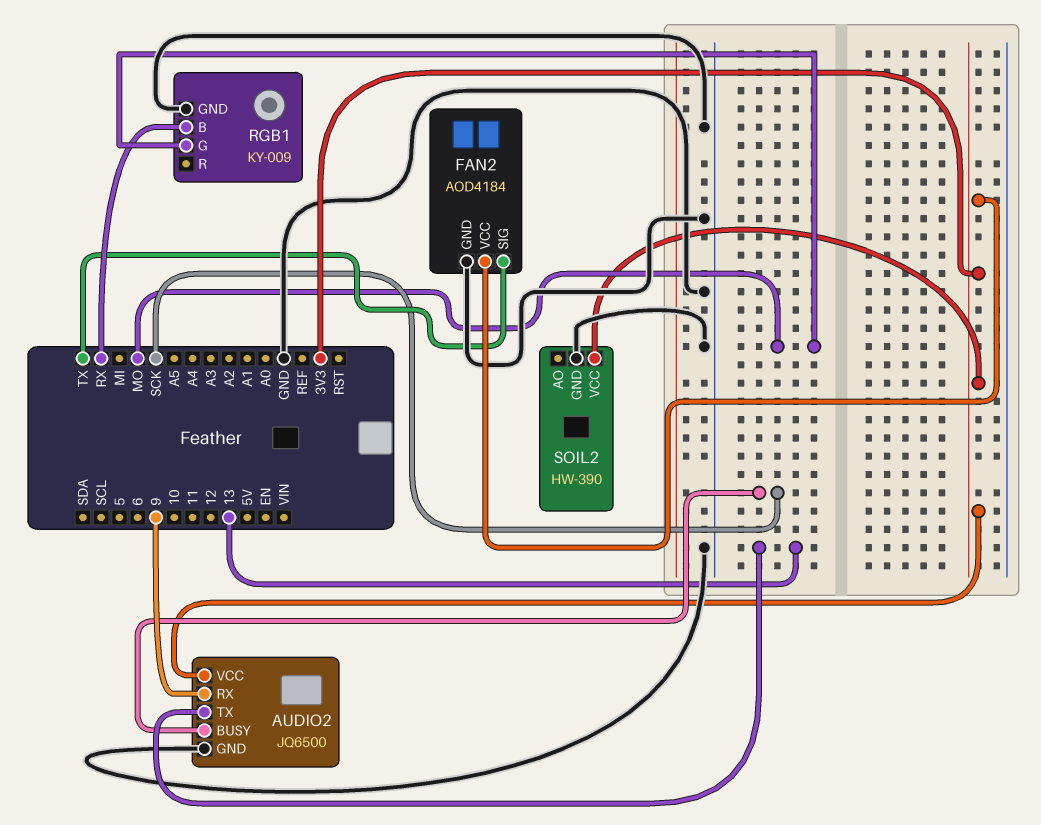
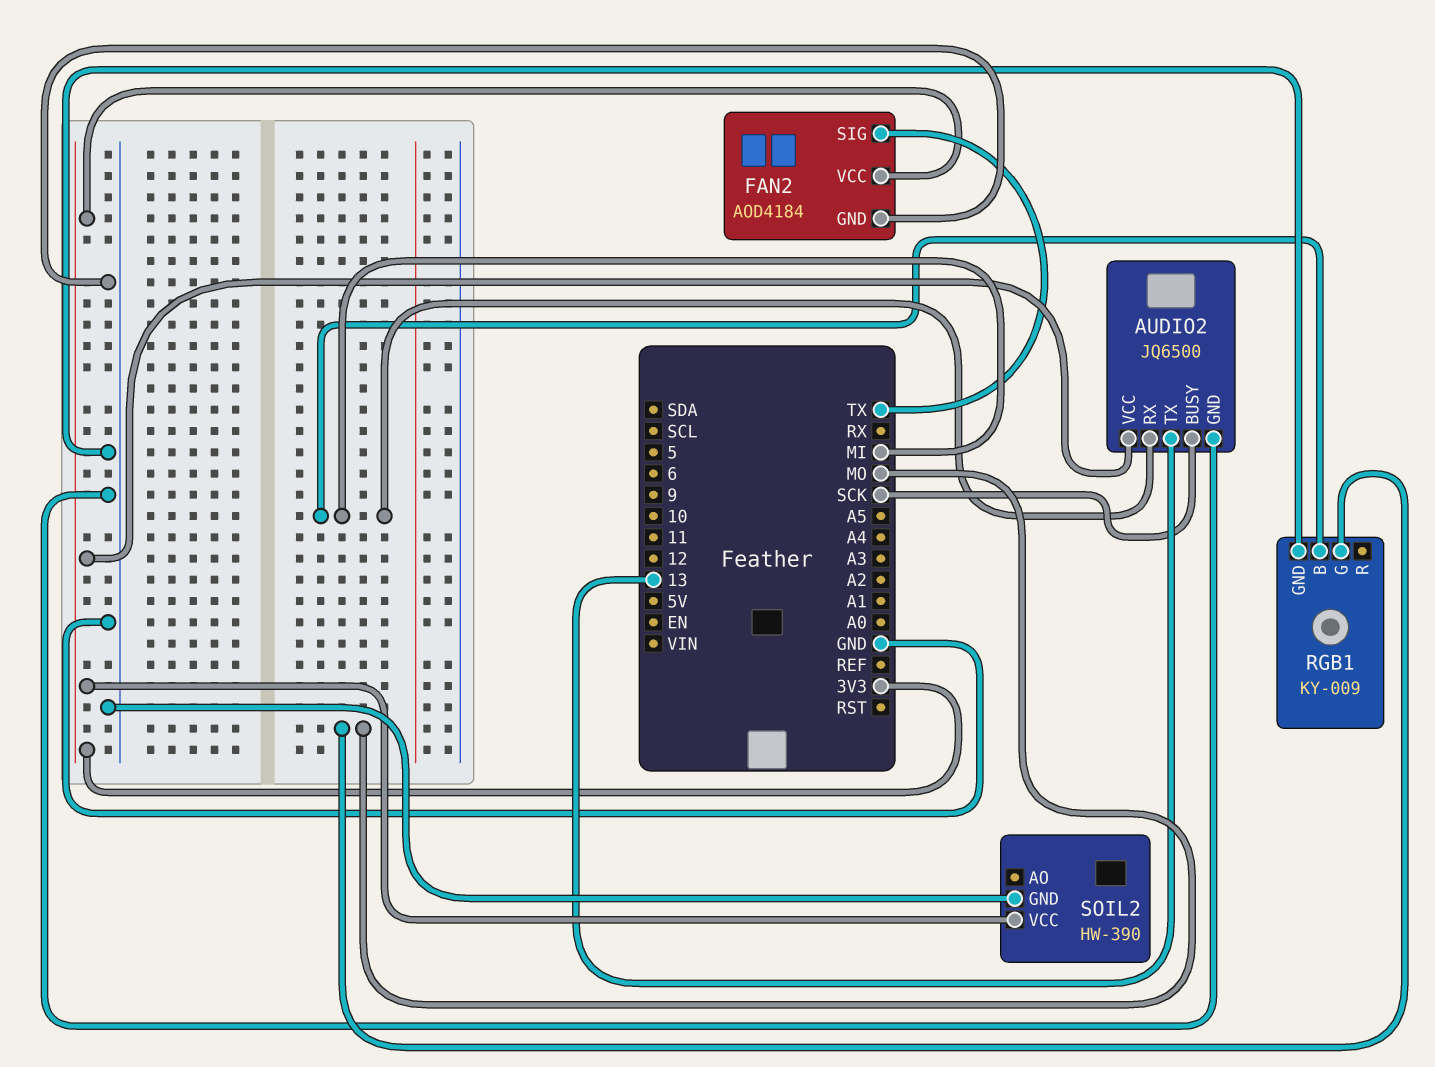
AUDIO2 pin RX: 9 -> MI
RGB1 pin B: RX -> MI

